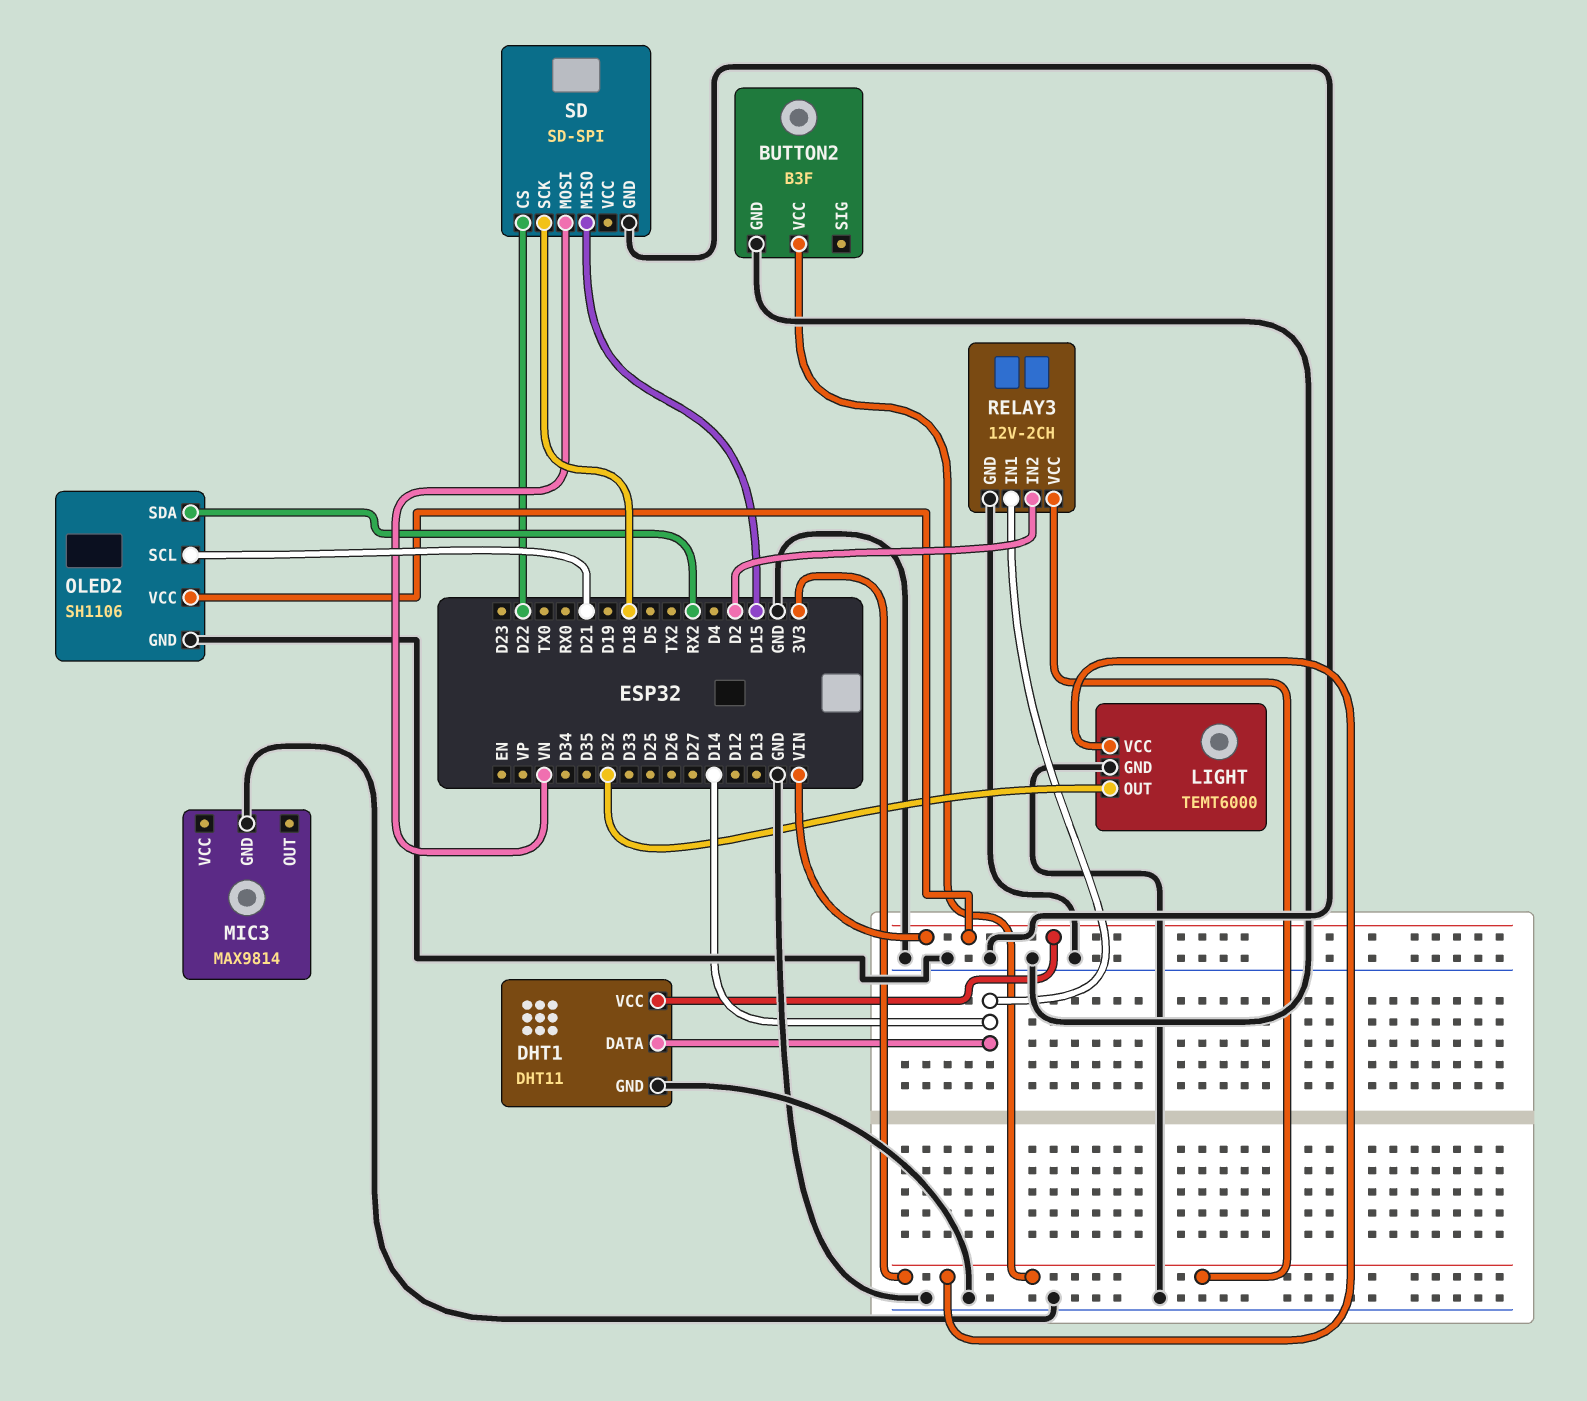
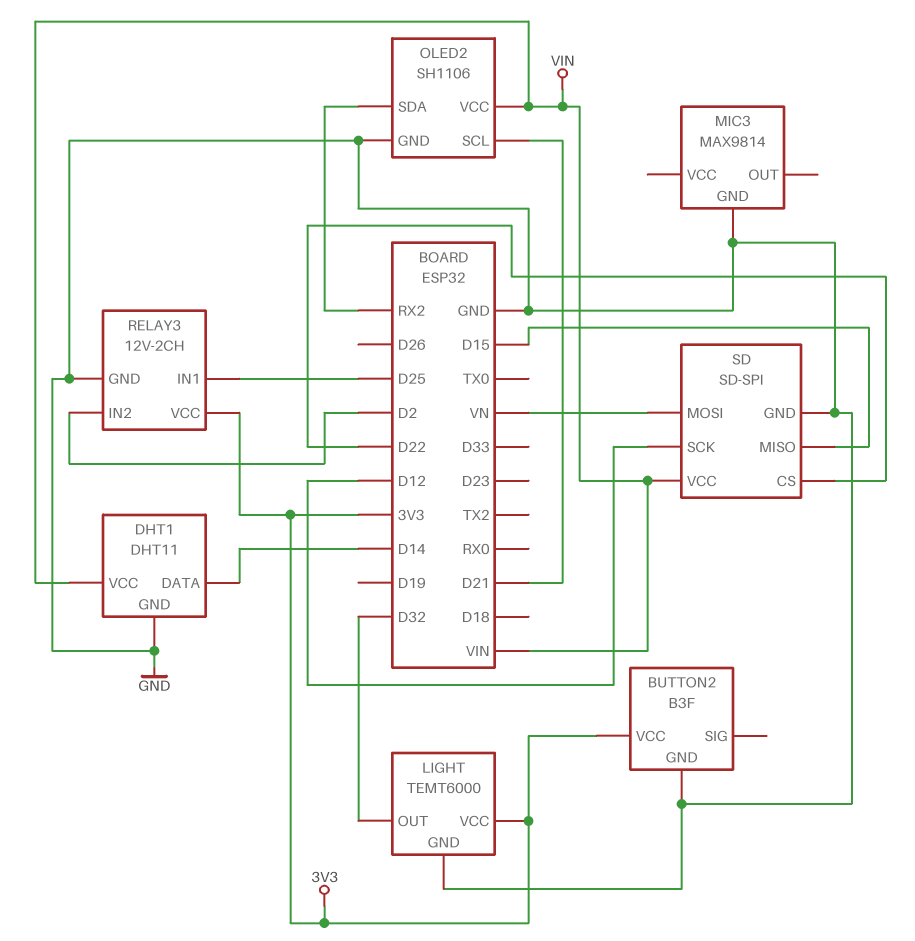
RELAY3 pin IN1: D14 -> D25
SD pin SCK: D18 -> D12
SD pin VCC: none -> VIN

